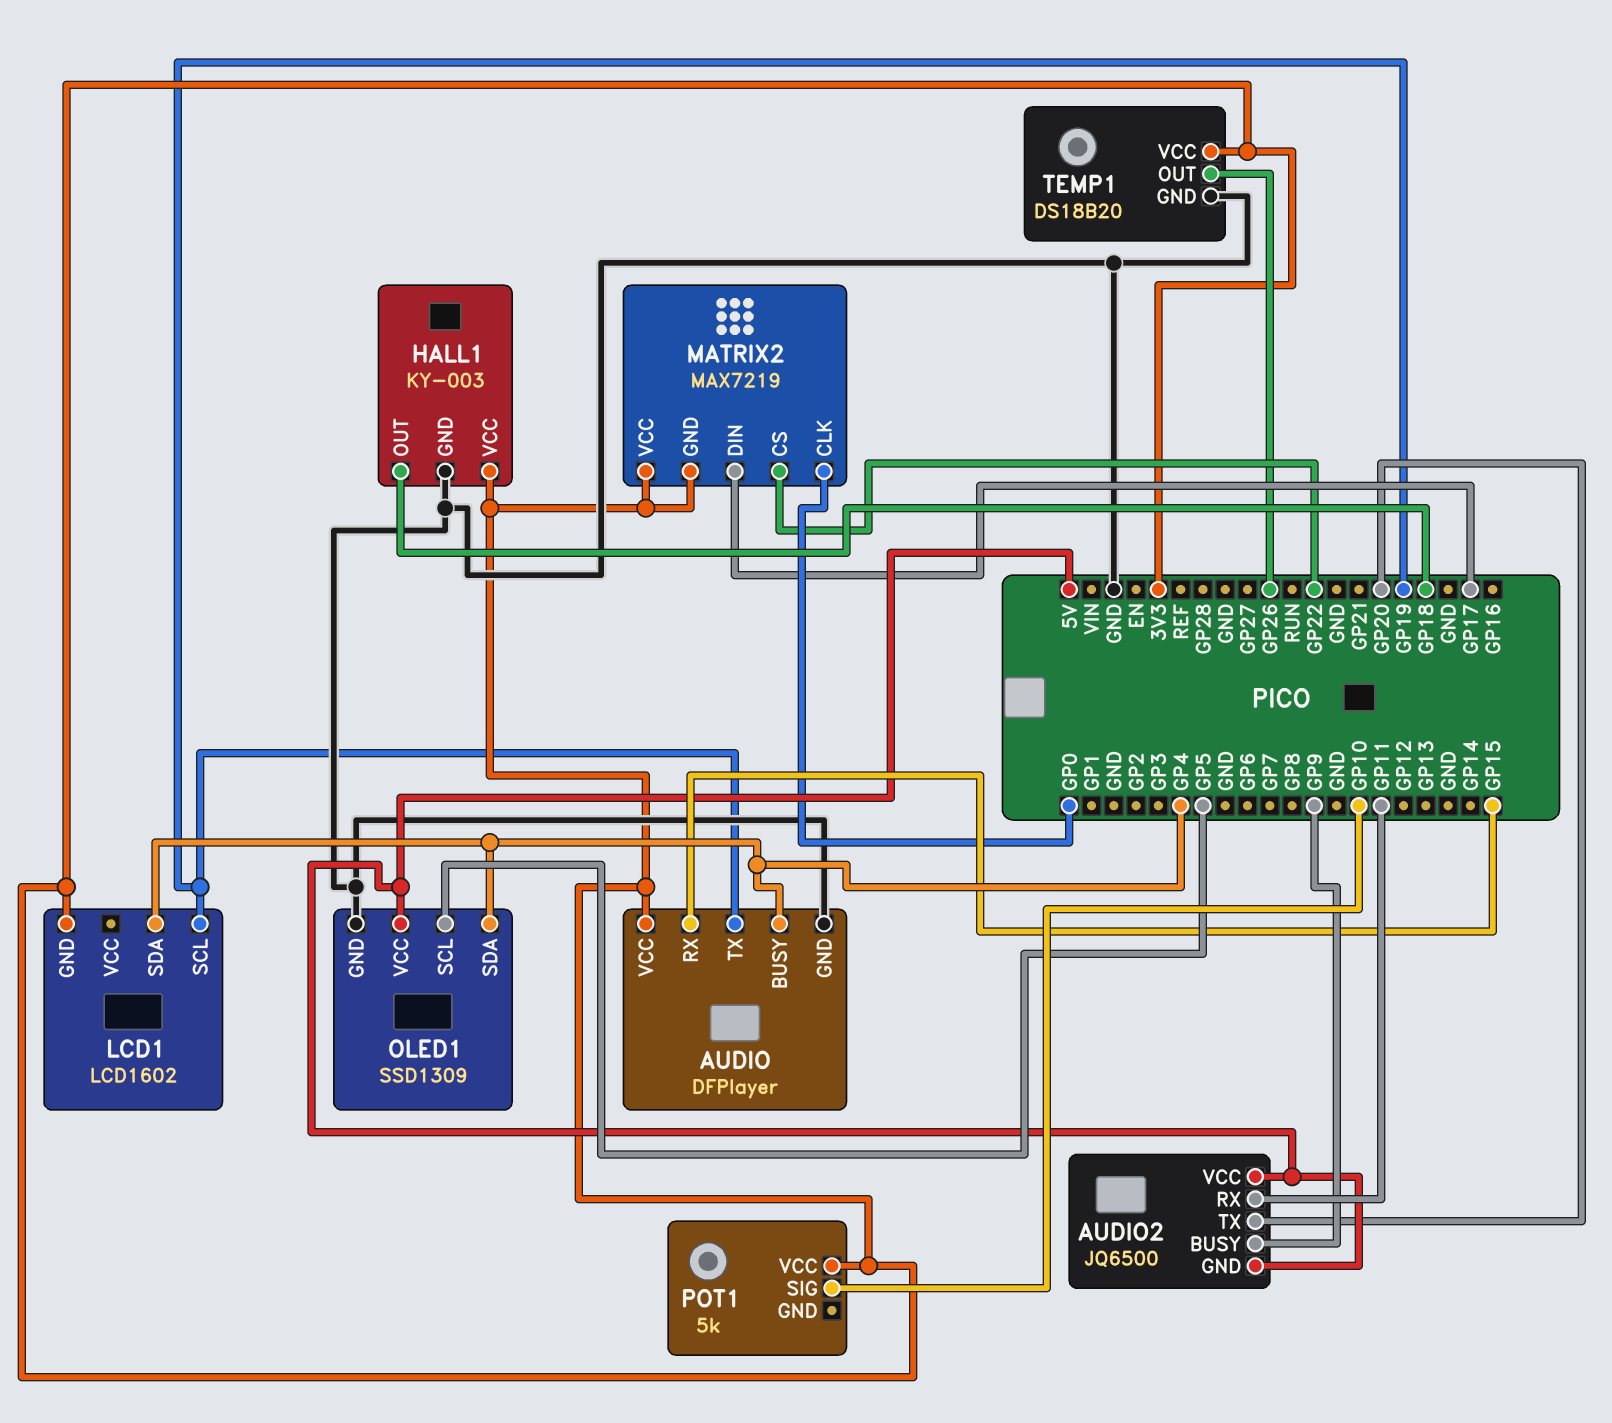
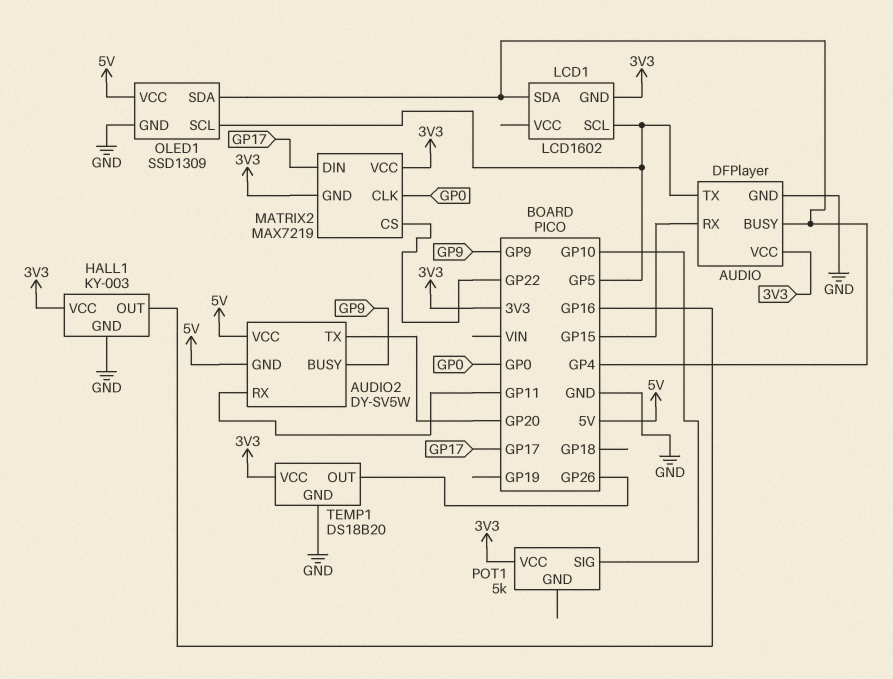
AUDIO pin TX: GP19 -> GP5
AUDIO2: JQ6500 -> DY-SV5W
HALL1 pin OUT: GP18 -> GP16
LCD1 pin SCL: GP19 -> GP5

